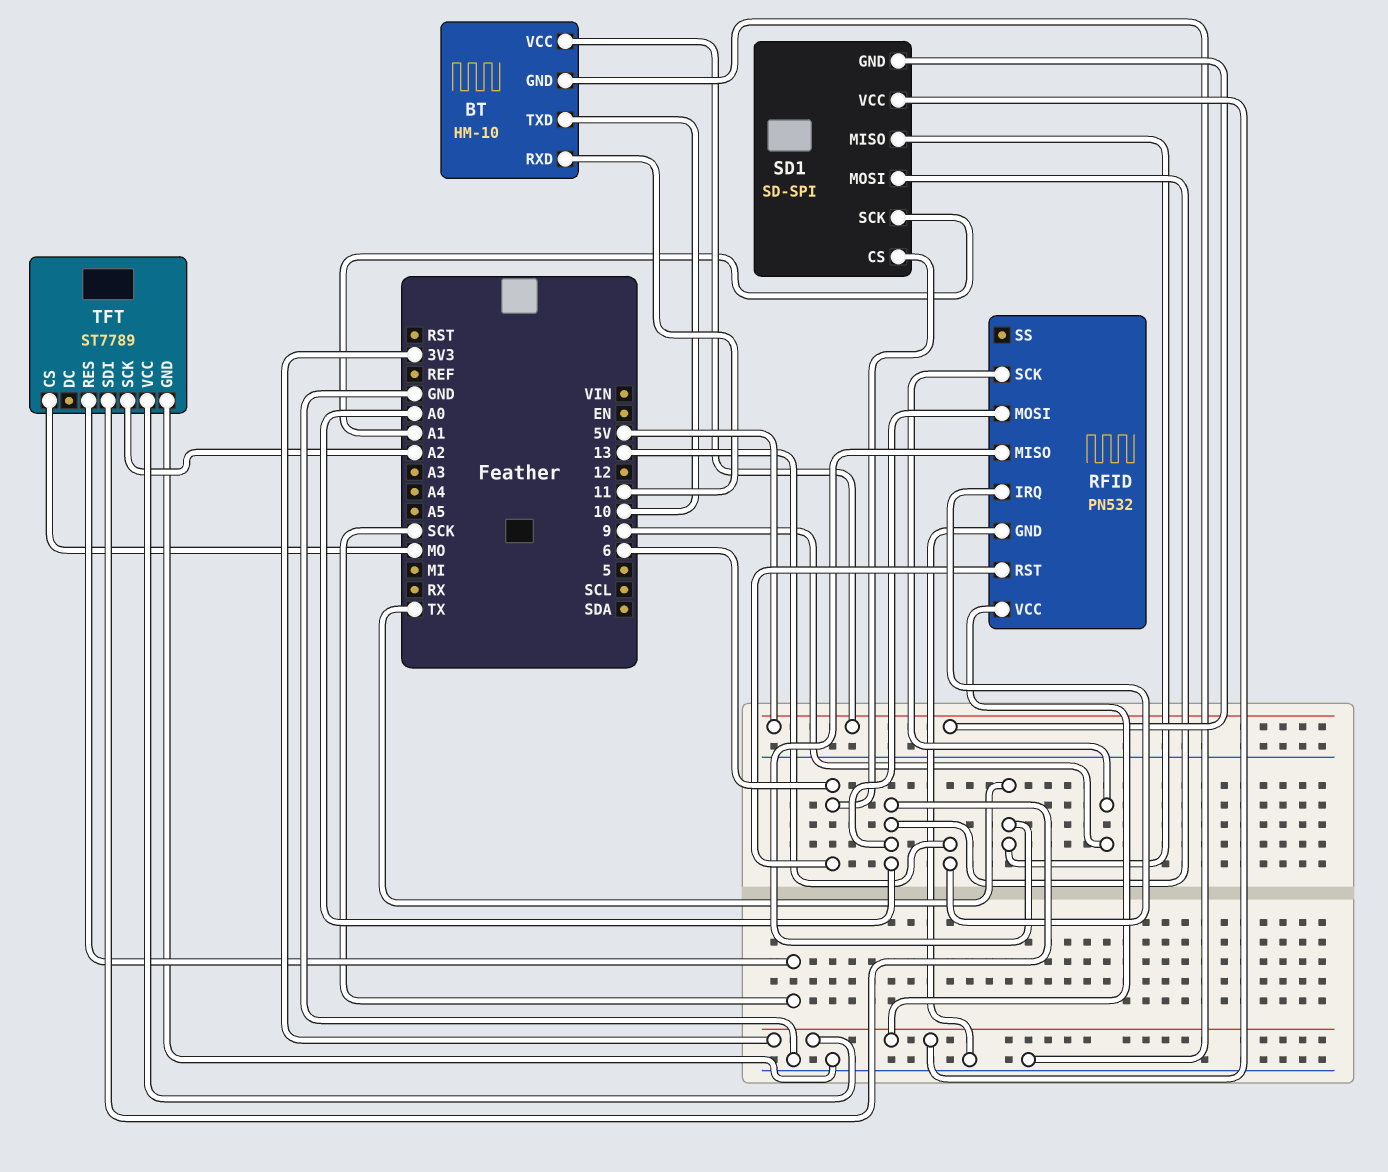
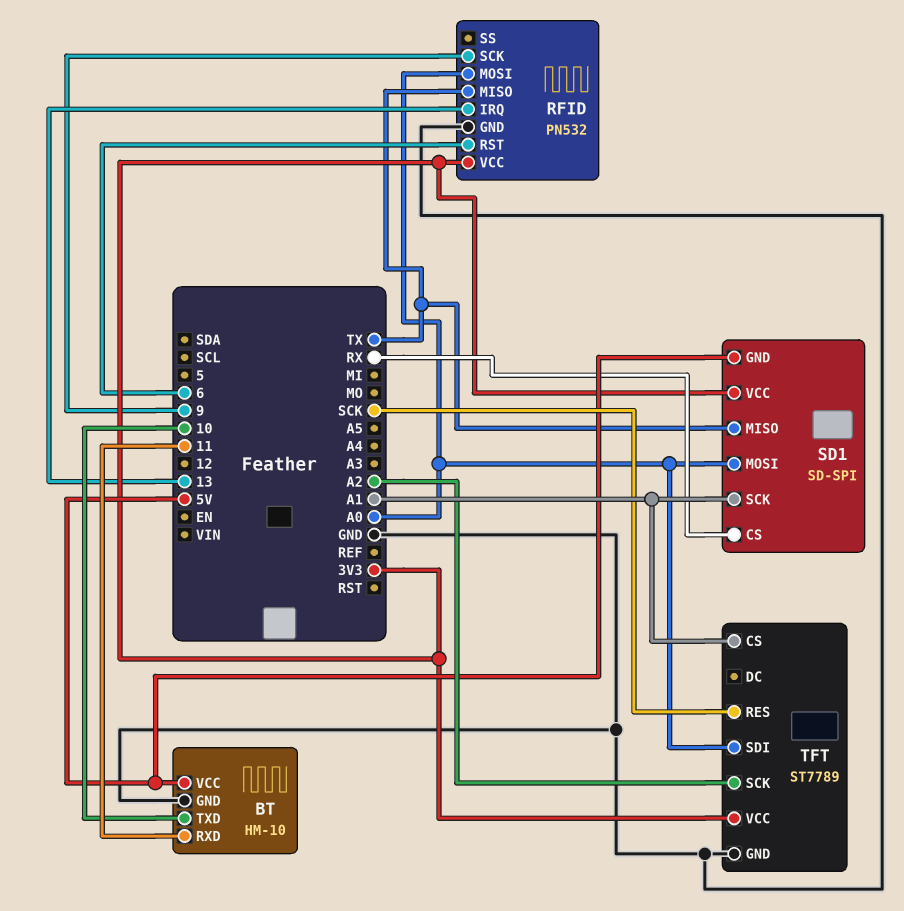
SD1 pin CS: 6 -> RX
TFT pin CS: MO -> A1

